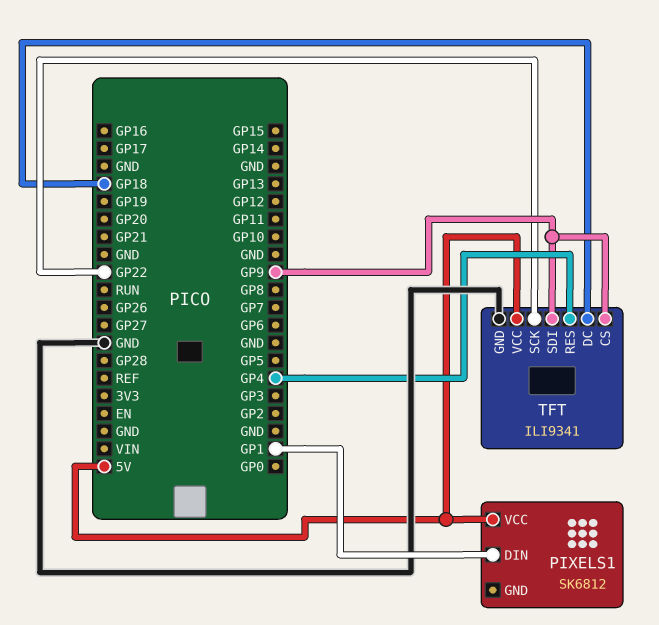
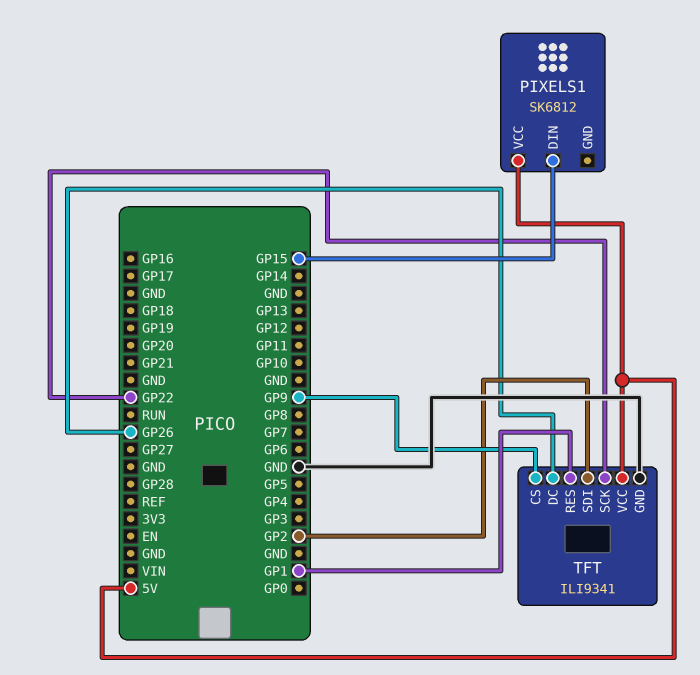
PIXELS1 pin DIN: GP1 -> GP15
TFT pin DC: GP18 -> GP26
TFT pin RES: GP4 -> GP1
TFT pin SDI: GP9 -> GP2

